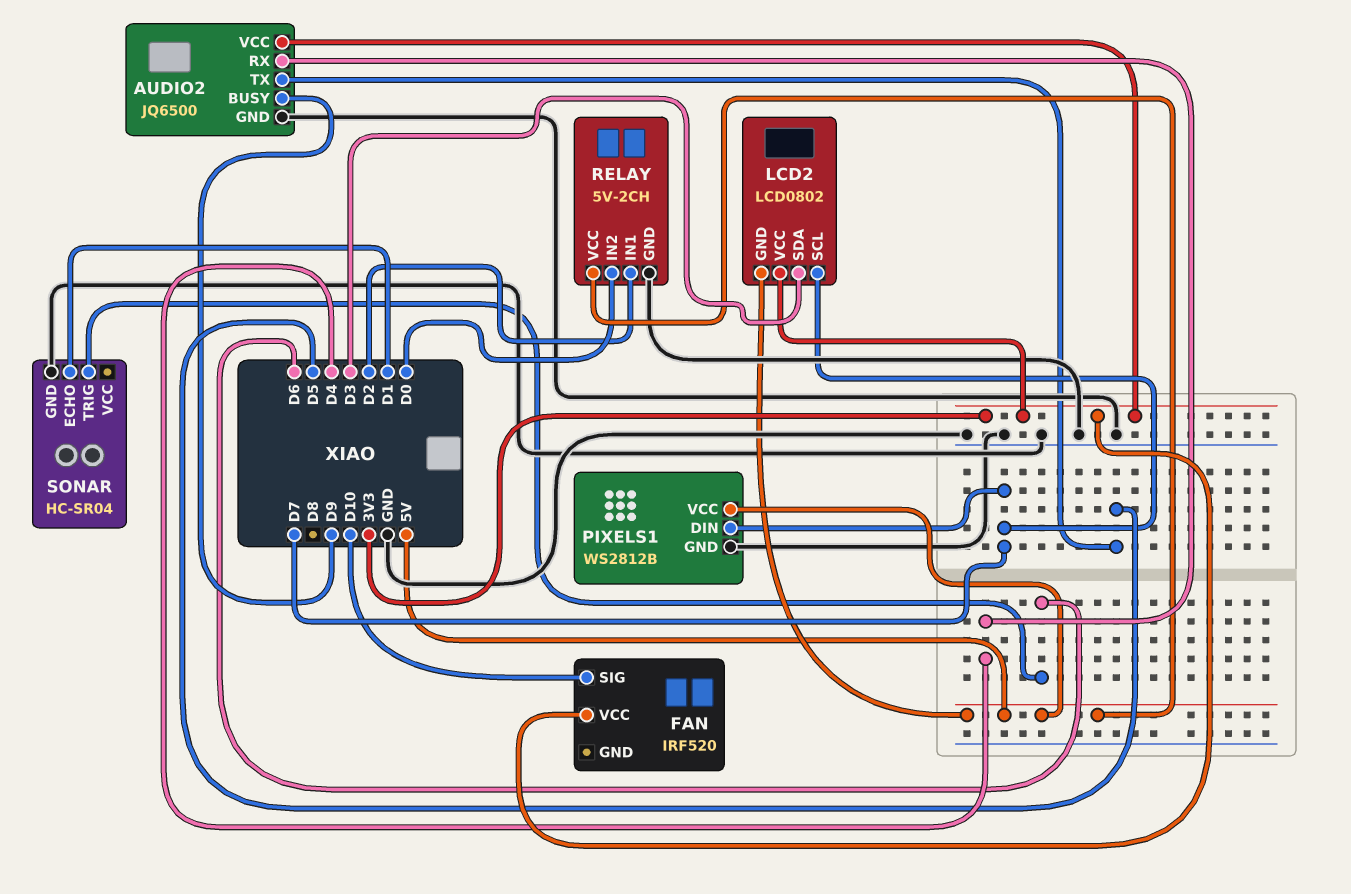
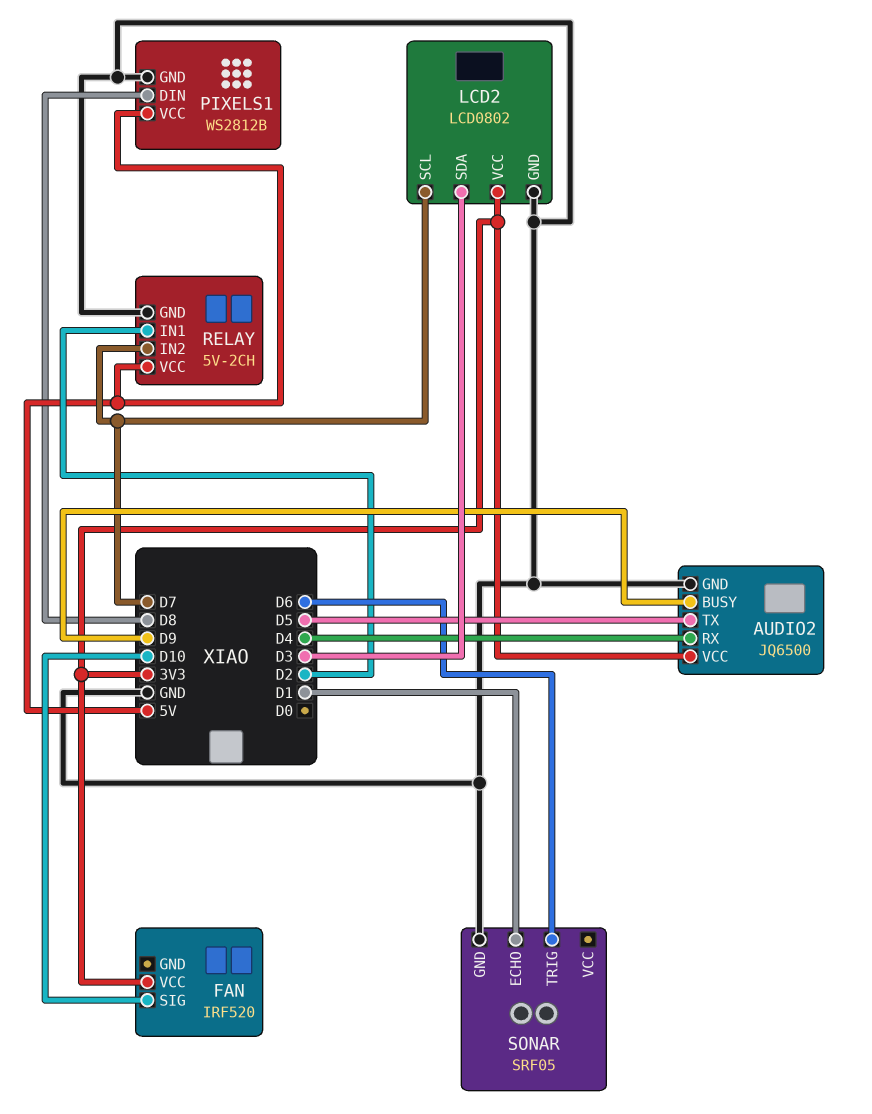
LCD2 pin GND: 5V -> GND
PIXELS1 pin DIN: D7 -> D8
RELAY pin IN2: D0 -> D7
SONAR: HC-SR04 -> SRF05

